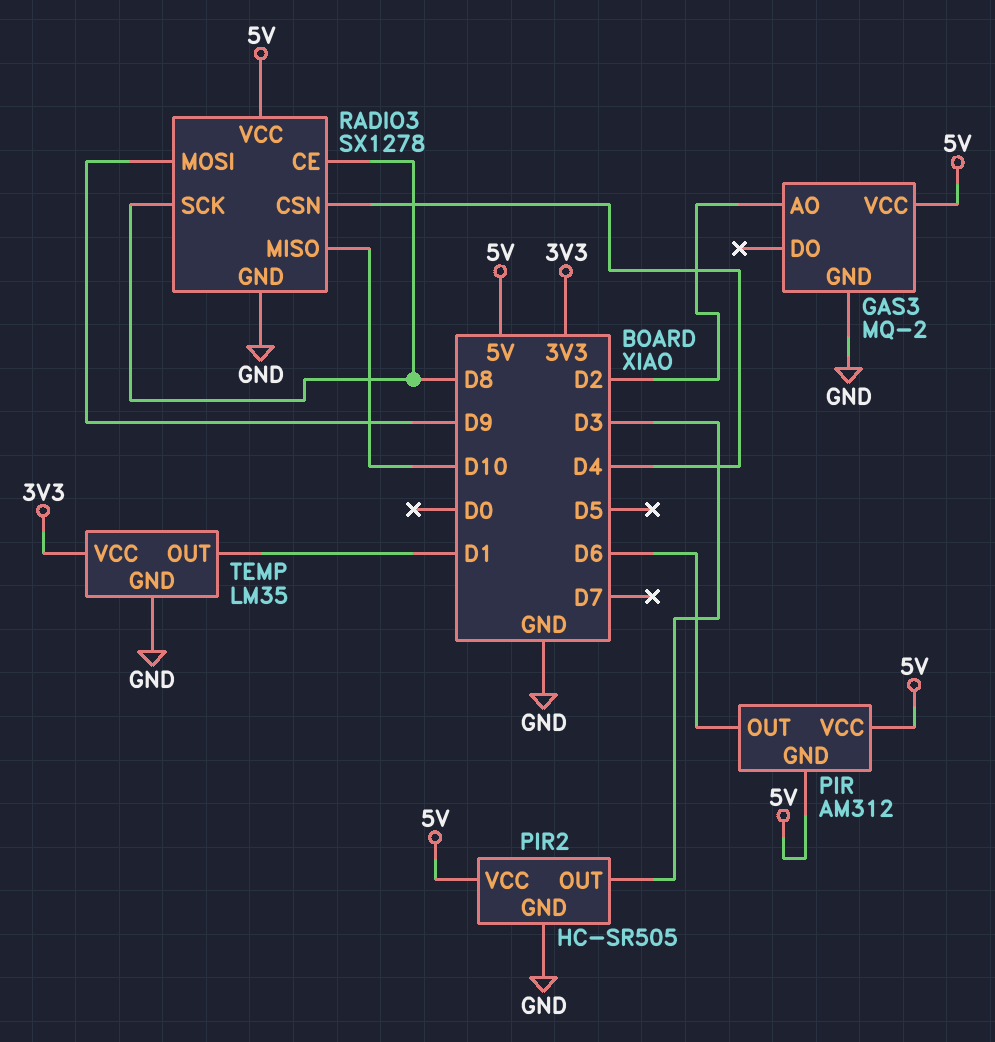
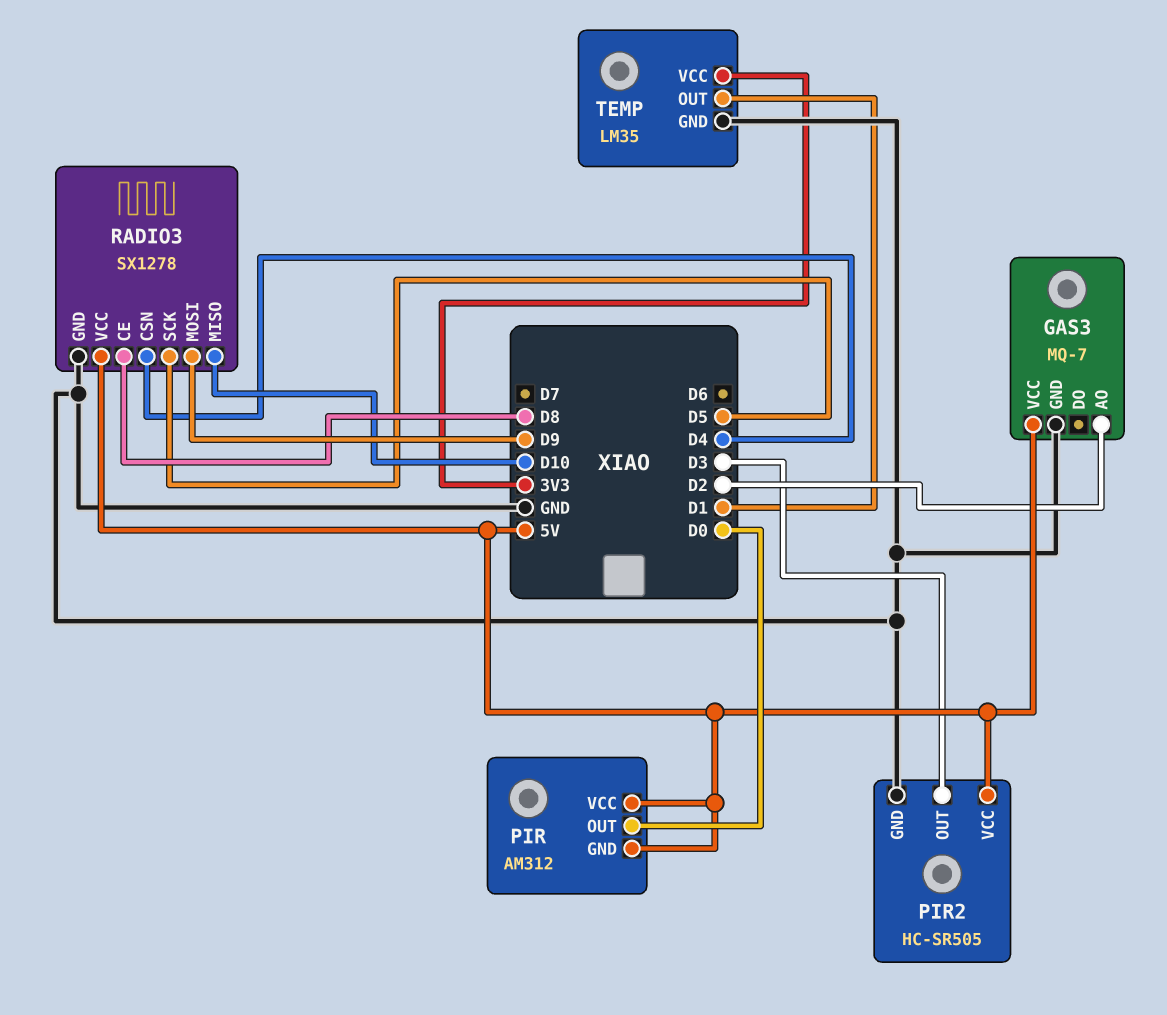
GAS3: MQ-2 -> MQ-7
PIR pin OUT: D6 -> D0
RADIO3 pin SCK: D8 -> D5

